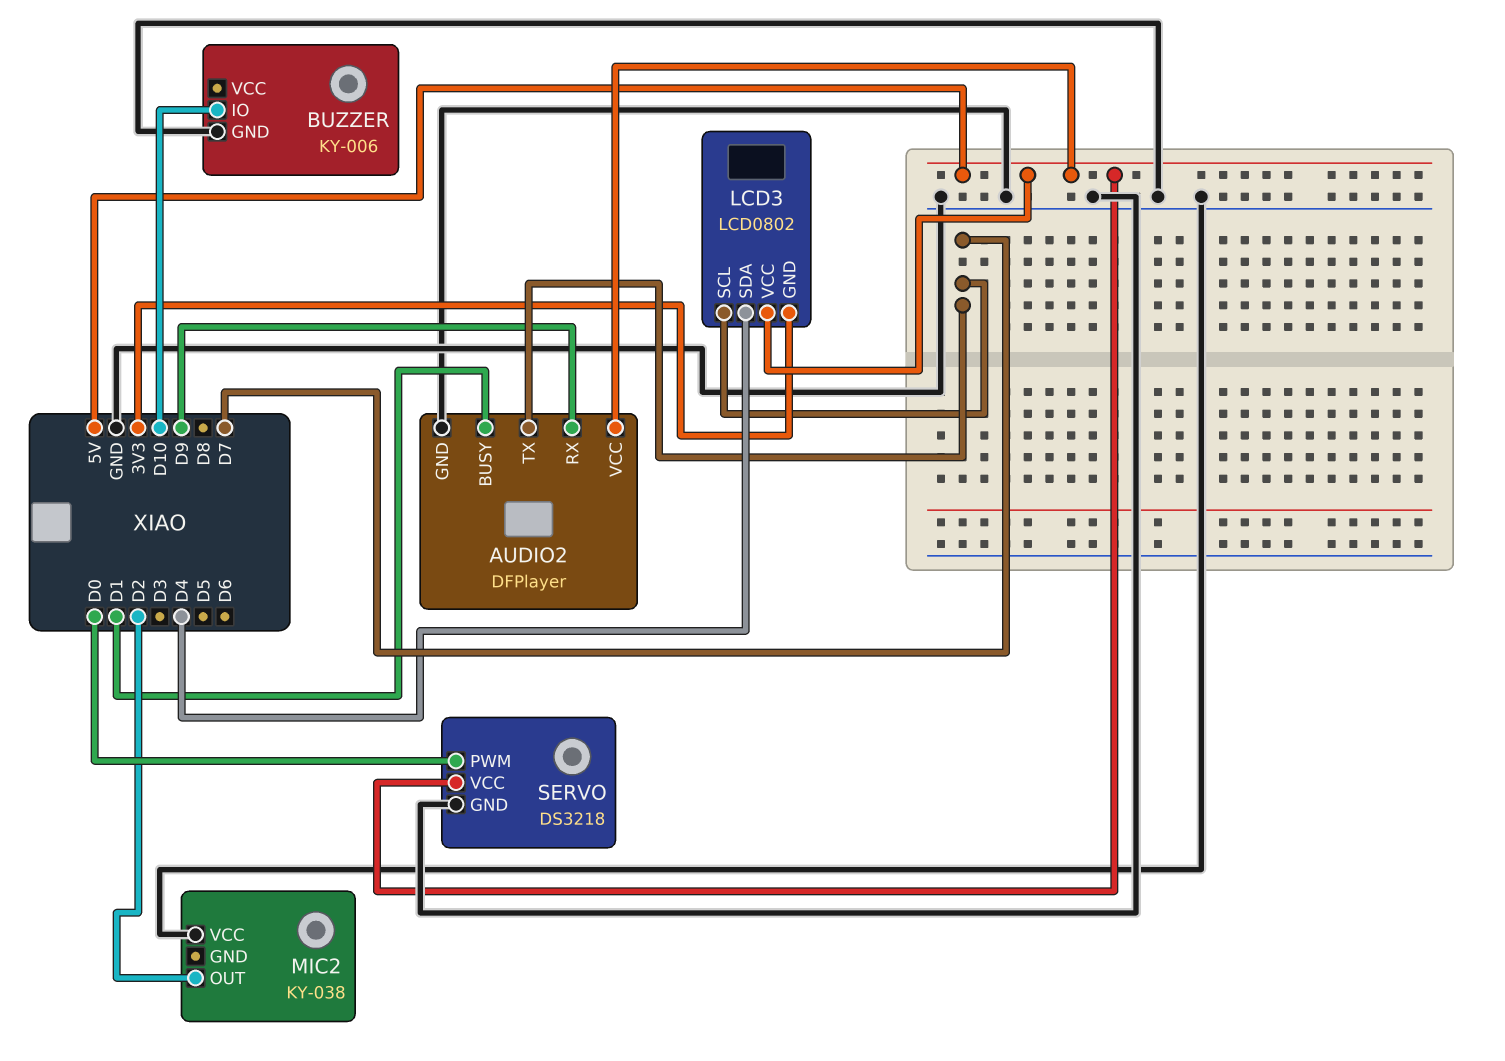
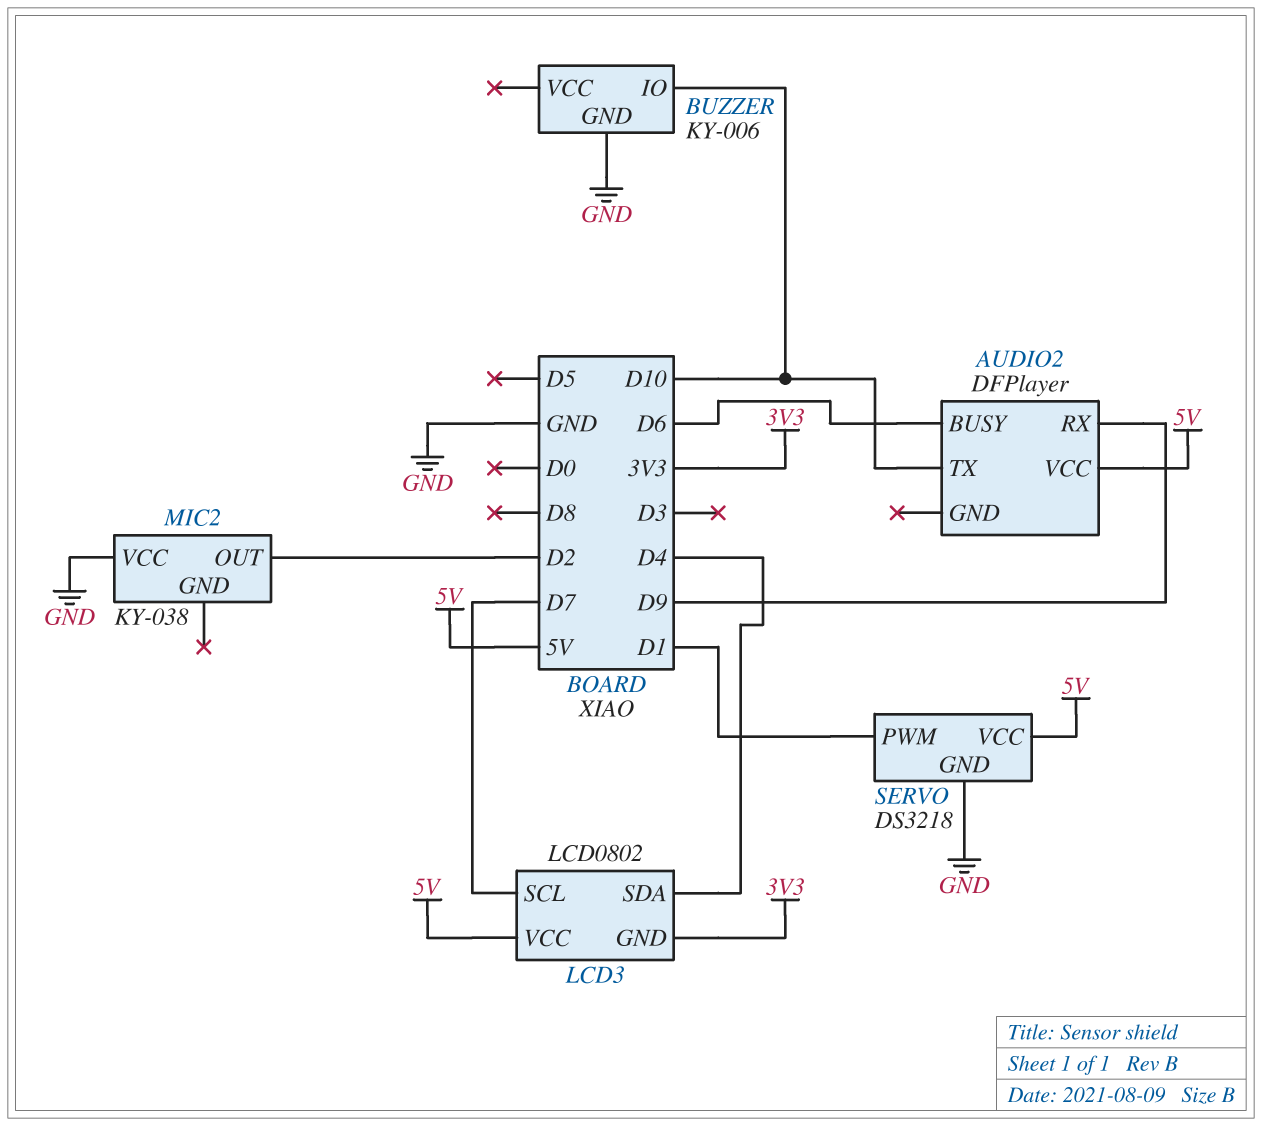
AUDIO2 pin BUSY: D1 -> D6
AUDIO2 pin GND: GND -> none
AUDIO2 pin TX: D7 -> D10
SERVO pin PWM: D0 -> D1

